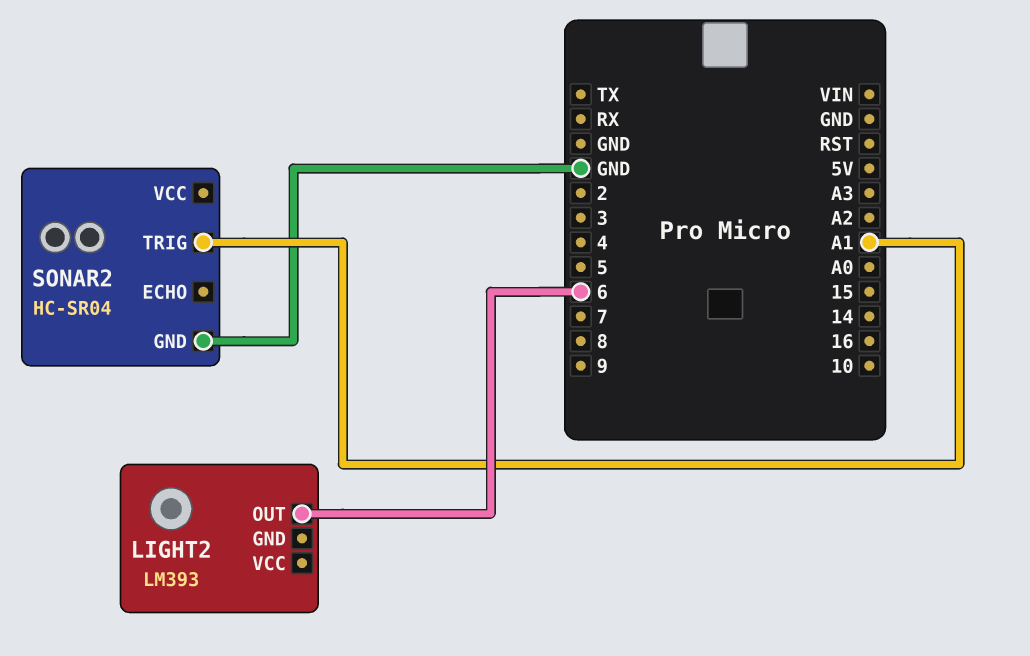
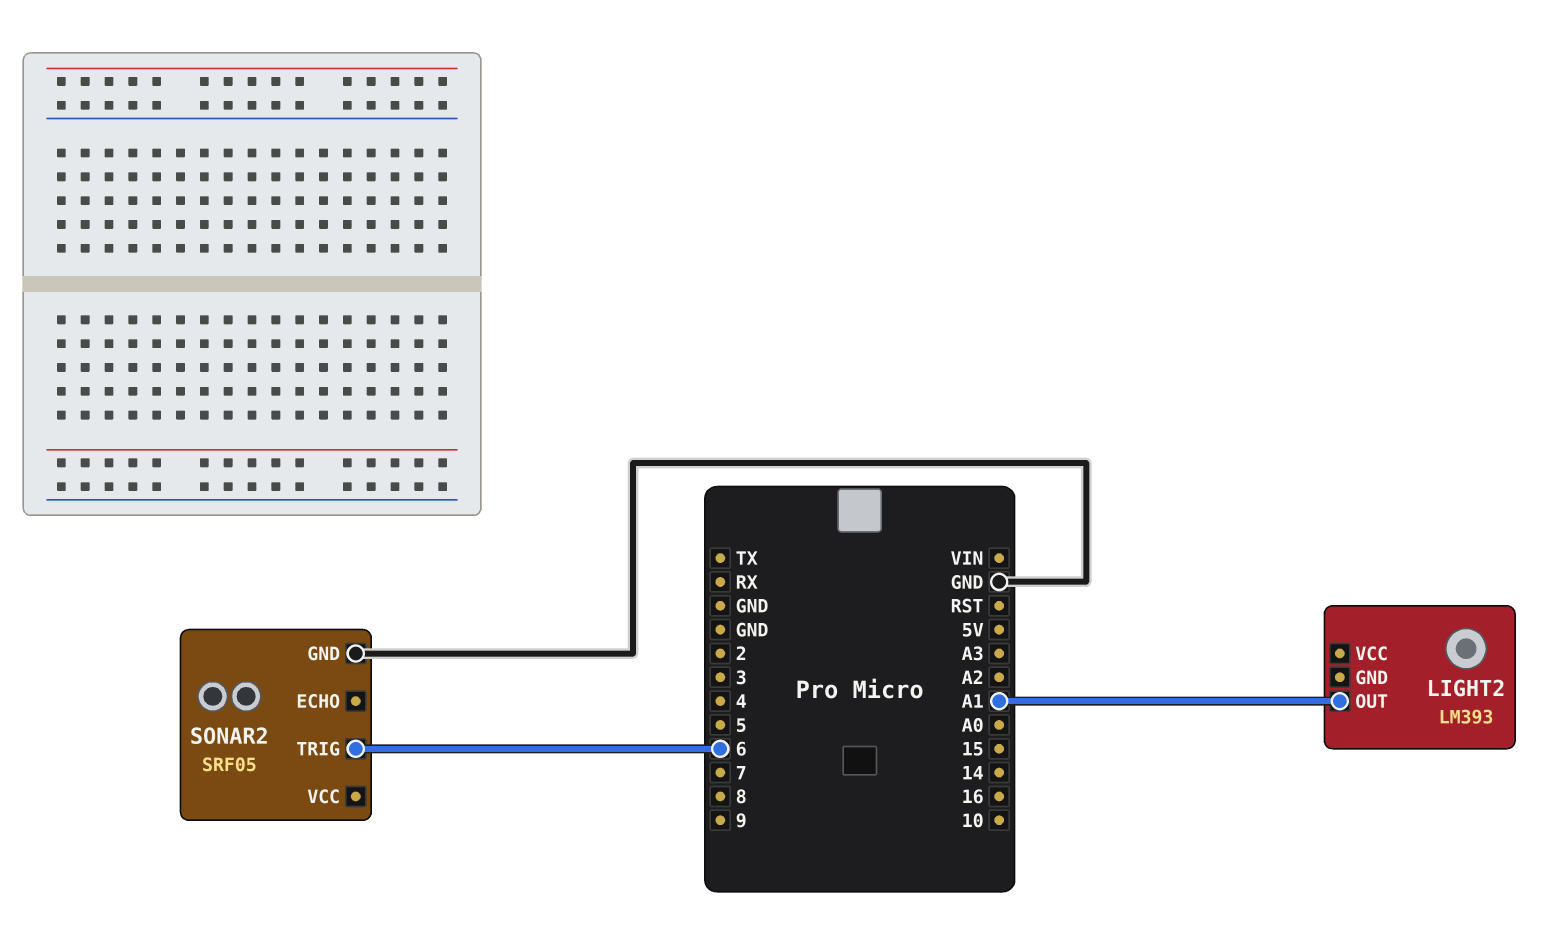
LIGHT2 pin OUT: 6 -> A1
SONAR2: HC-SR04 -> SRF05
SONAR2 pin TRIG: A1 -> 6

